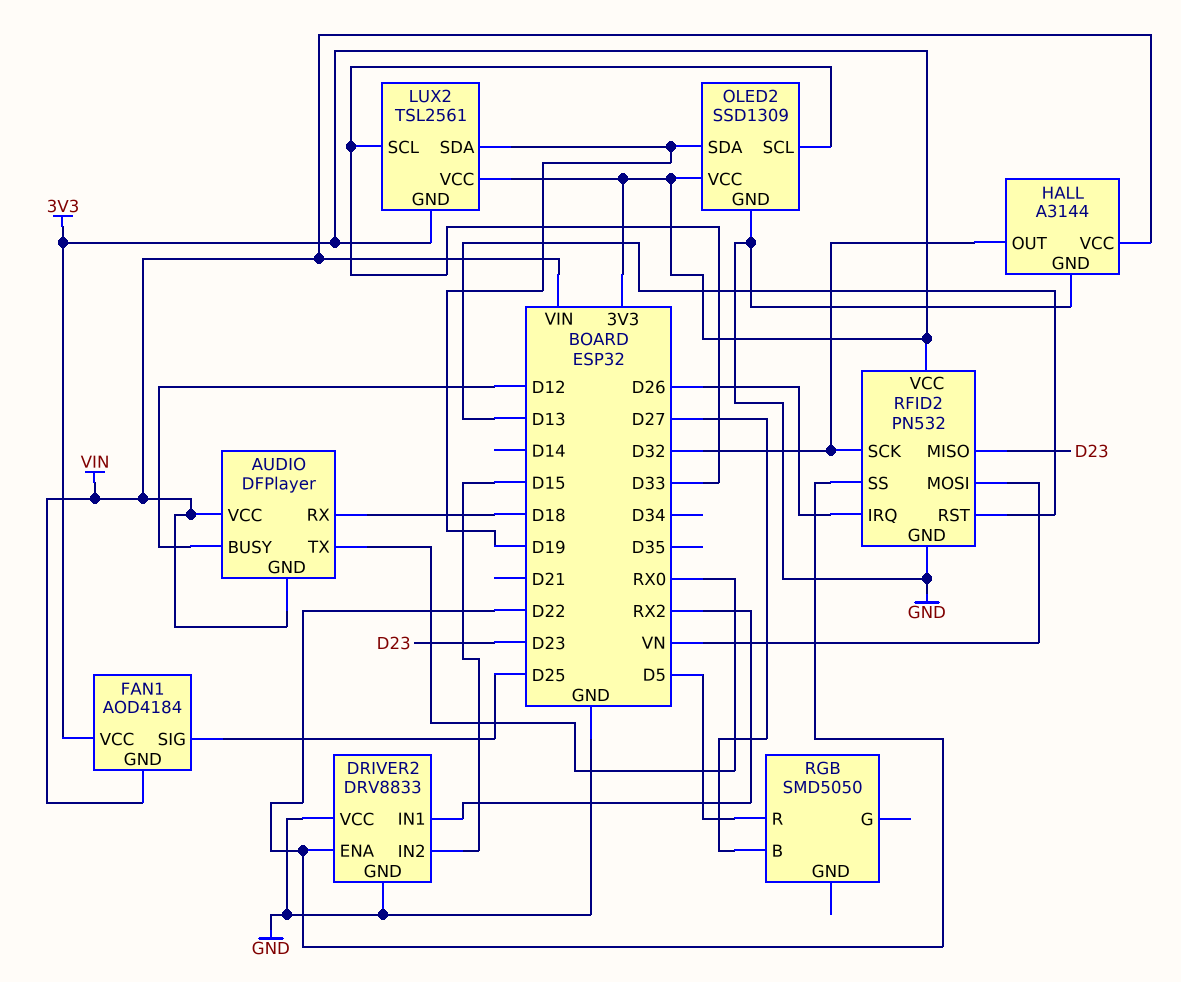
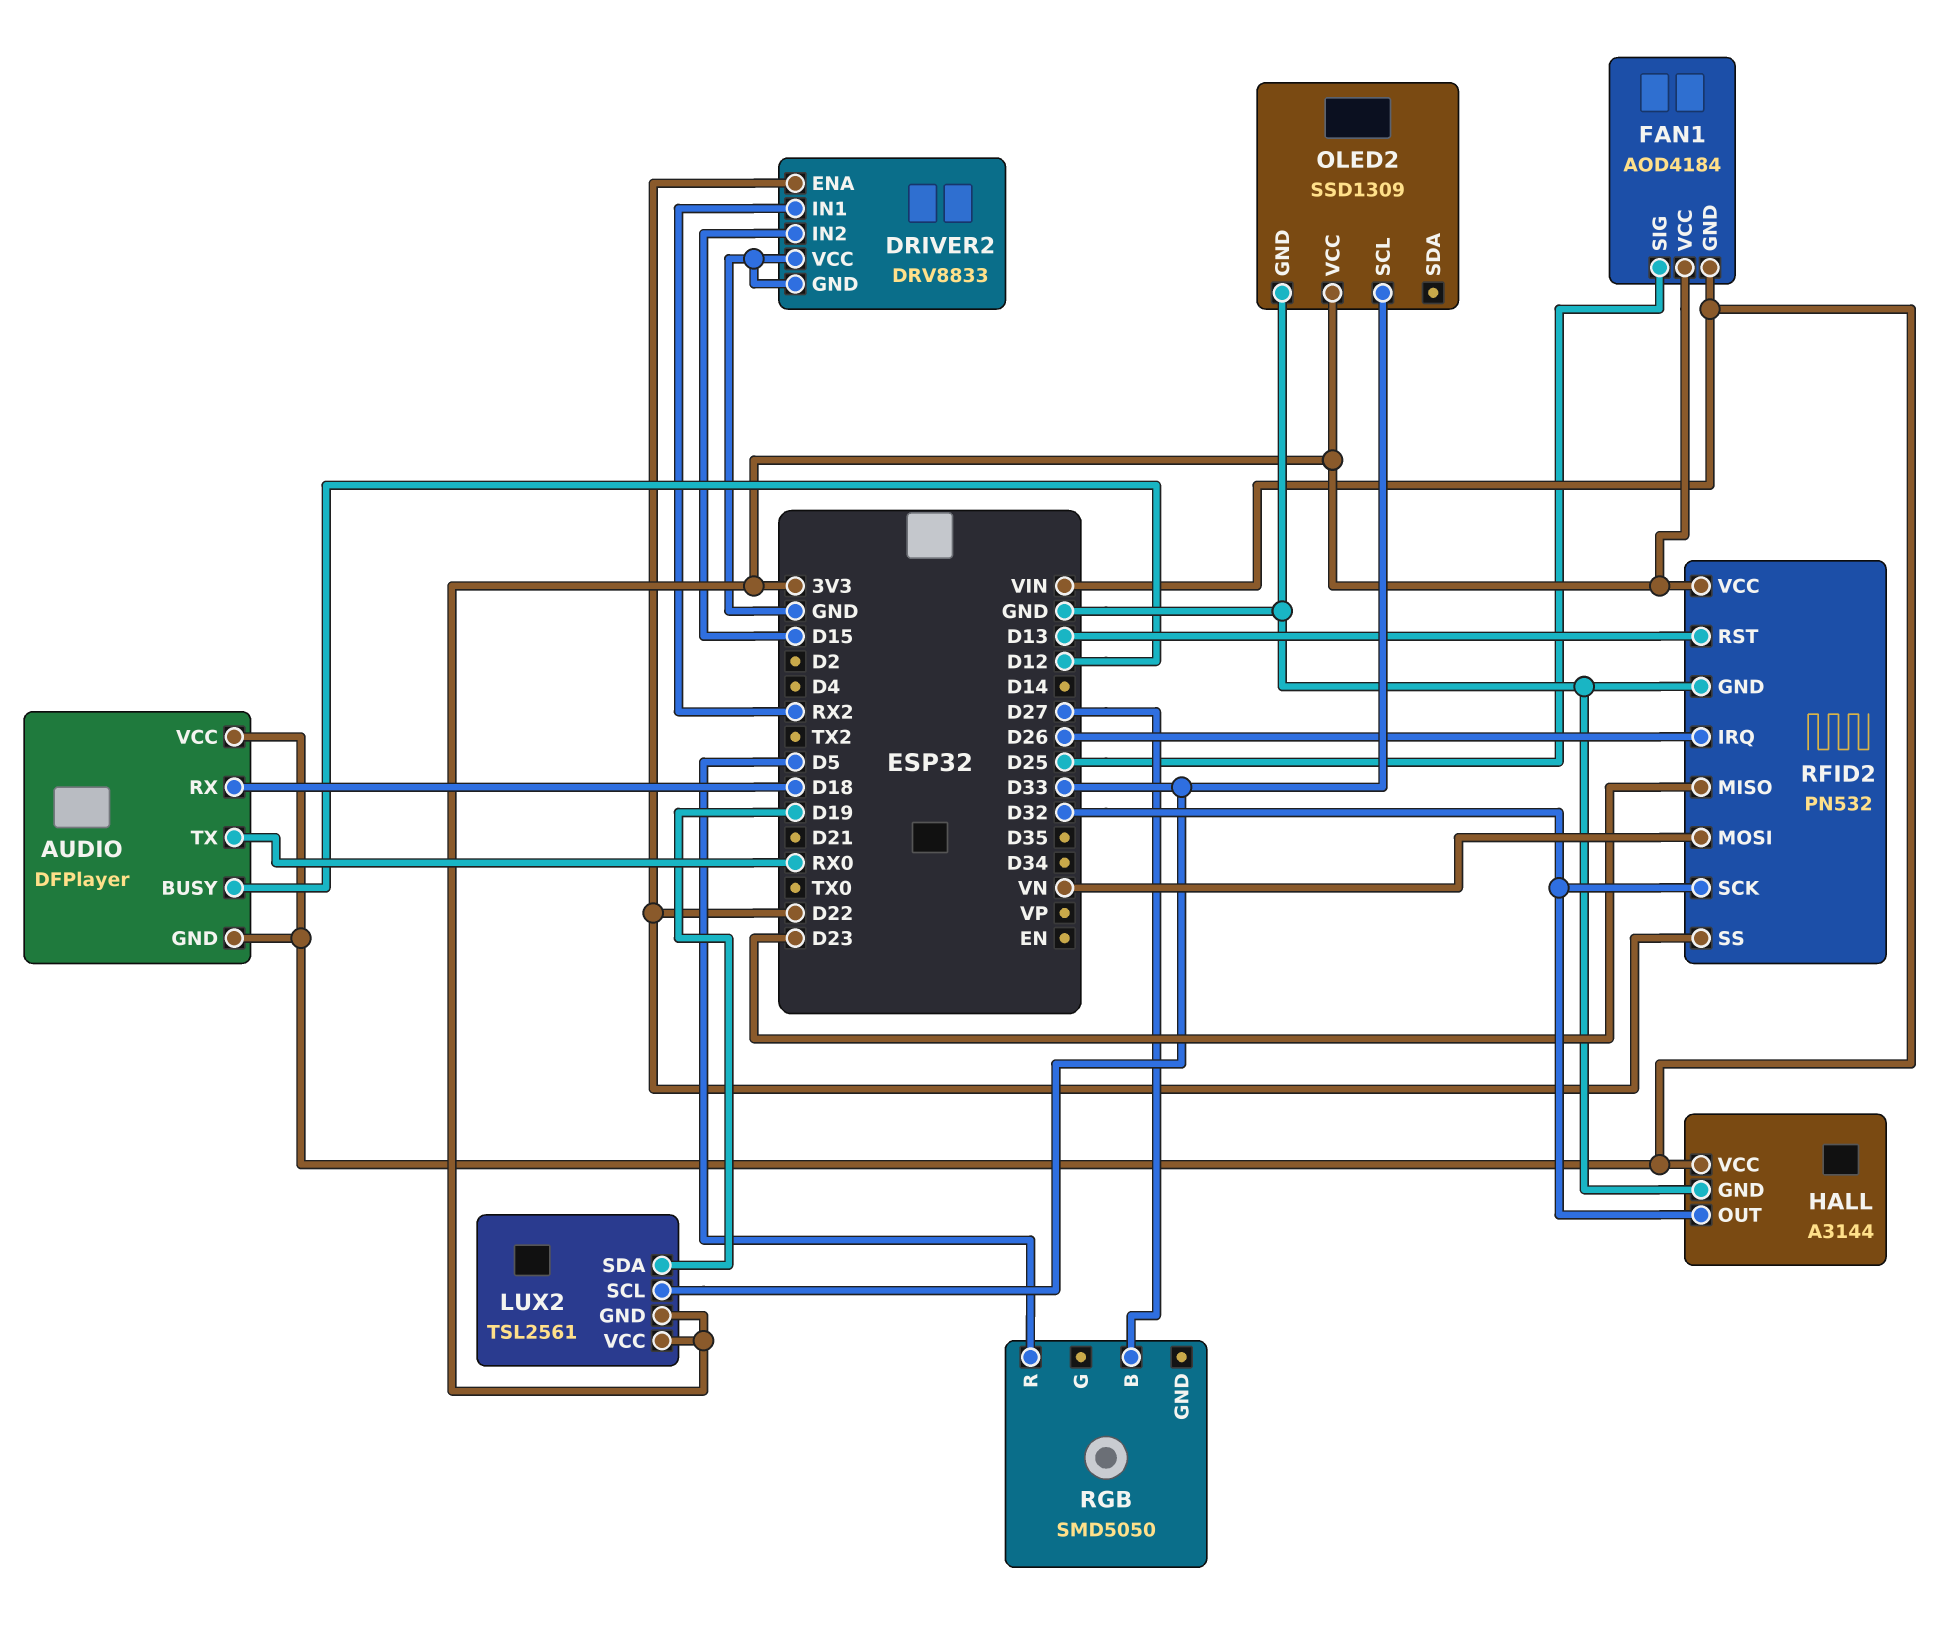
OLED2 pin SDA: D19 -> none

